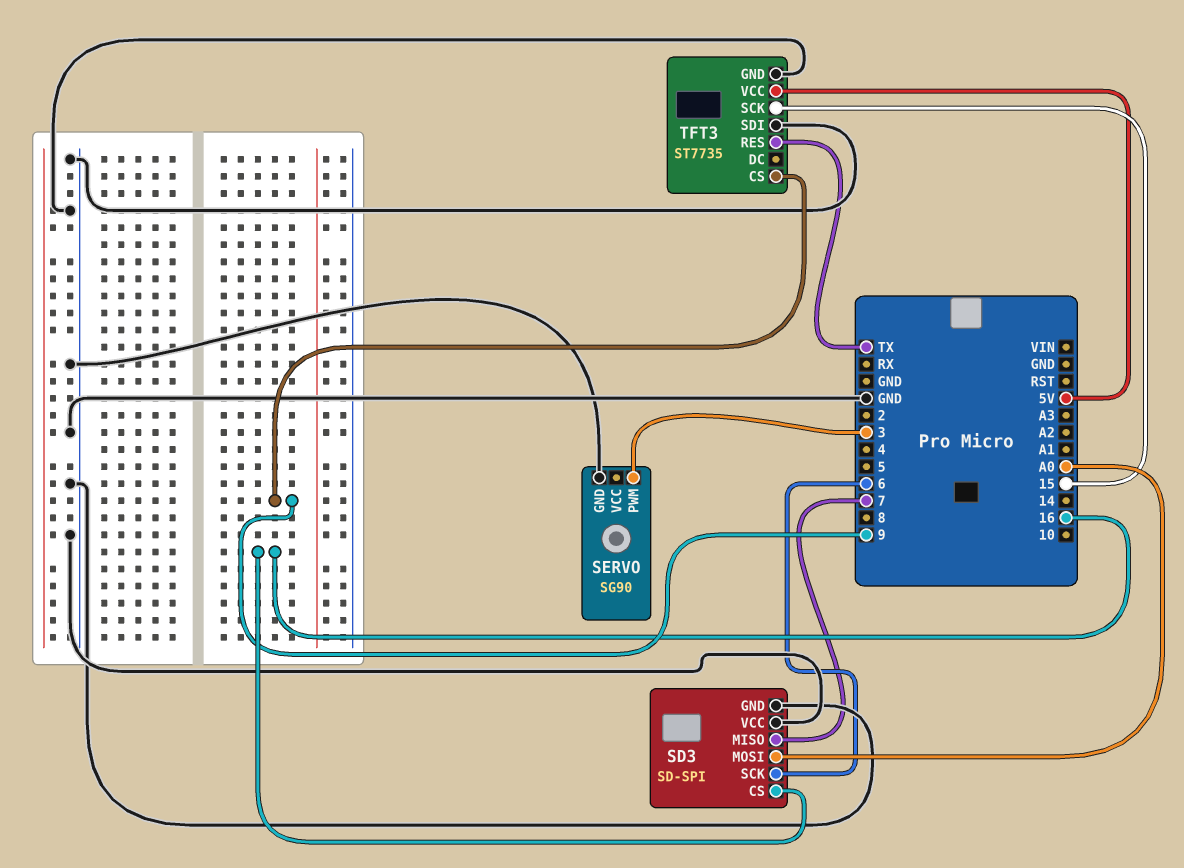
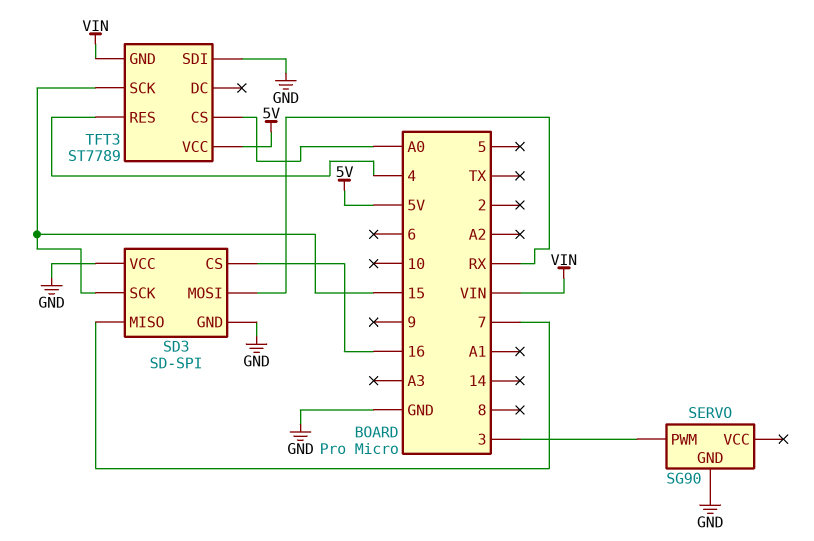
SD3 pin MOSI: A0 -> RX
SD3 pin SCK: 6 -> 15
TFT3: ST7735 -> ST7789
TFT3 pin CS: 9 -> A0
TFT3 pin GND: GND -> VIN
TFT3 pin RES: TX -> 4

